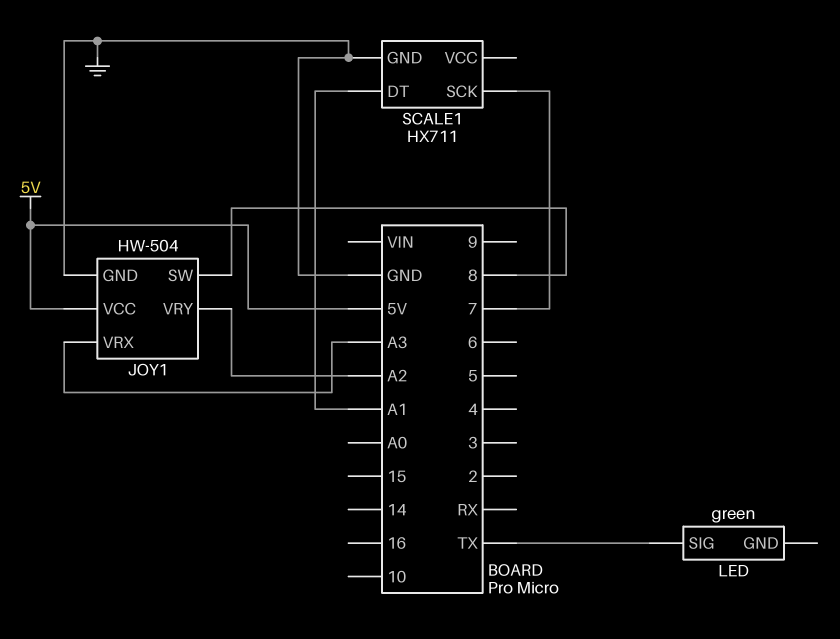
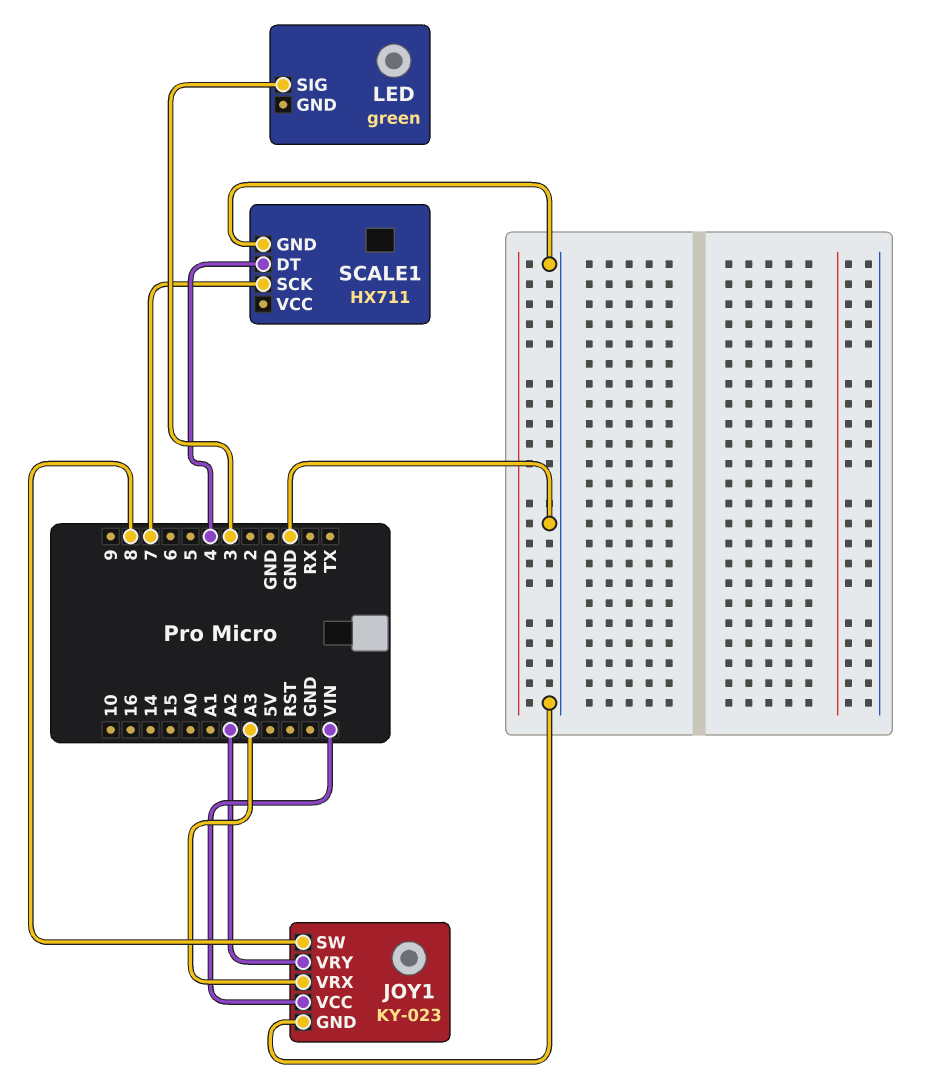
JOY1: HW-504 -> KY-023
JOY1 pin VCC: 5V -> VIN
LED pin SIG: TX -> 3
SCALE1 pin DT: A1 -> 4

